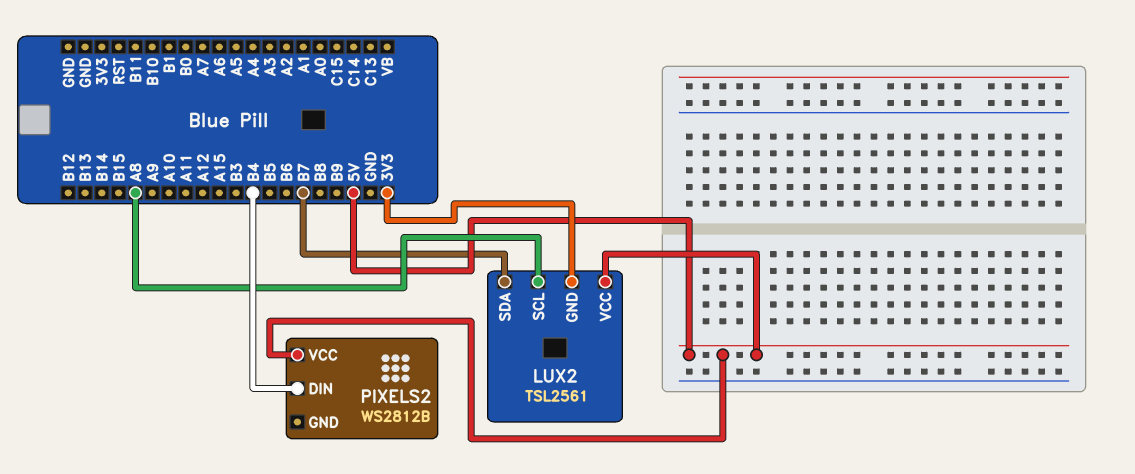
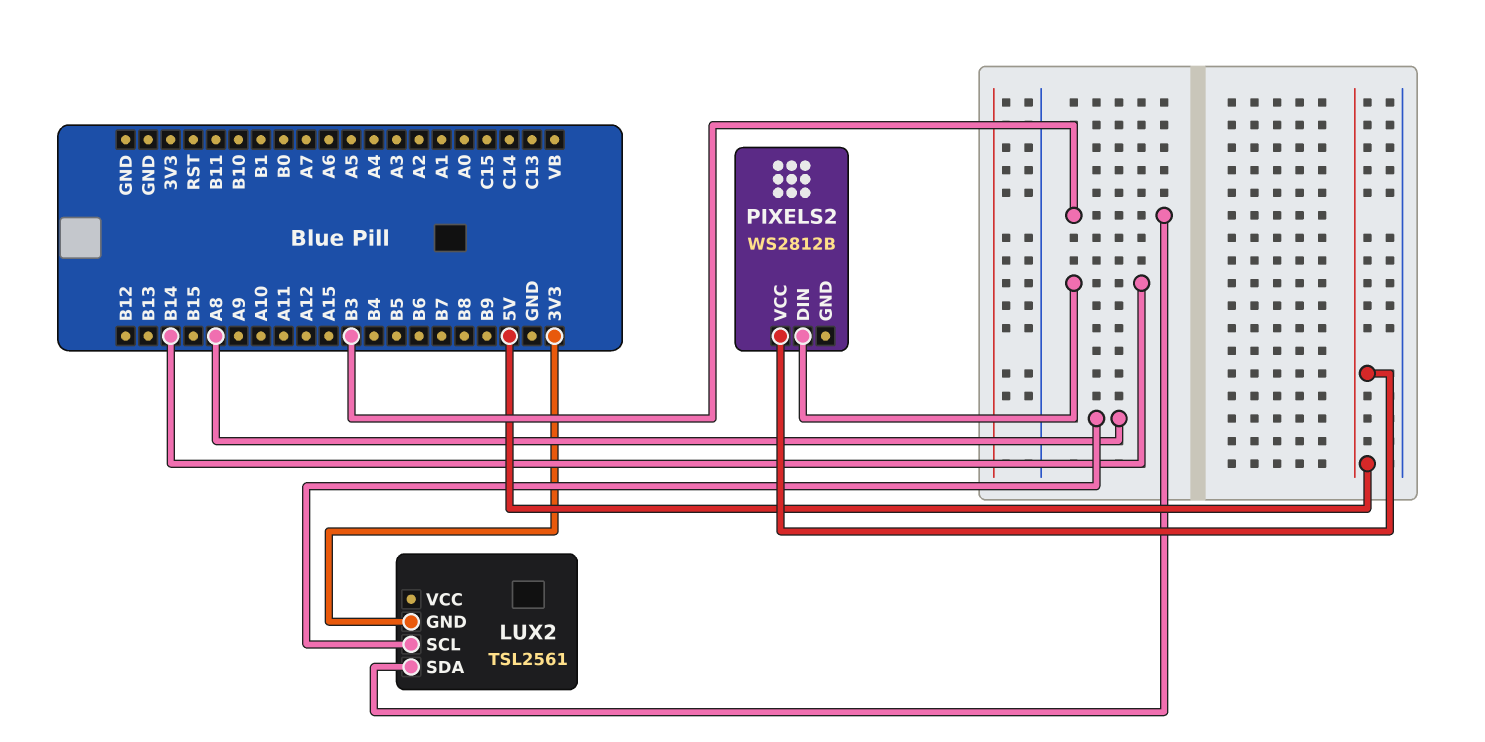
LUX2 pin SDA: B7 -> B3
LUX2 pin VCC: 5V -> none
PIXELS2 pin DIN: B4 -> B14

